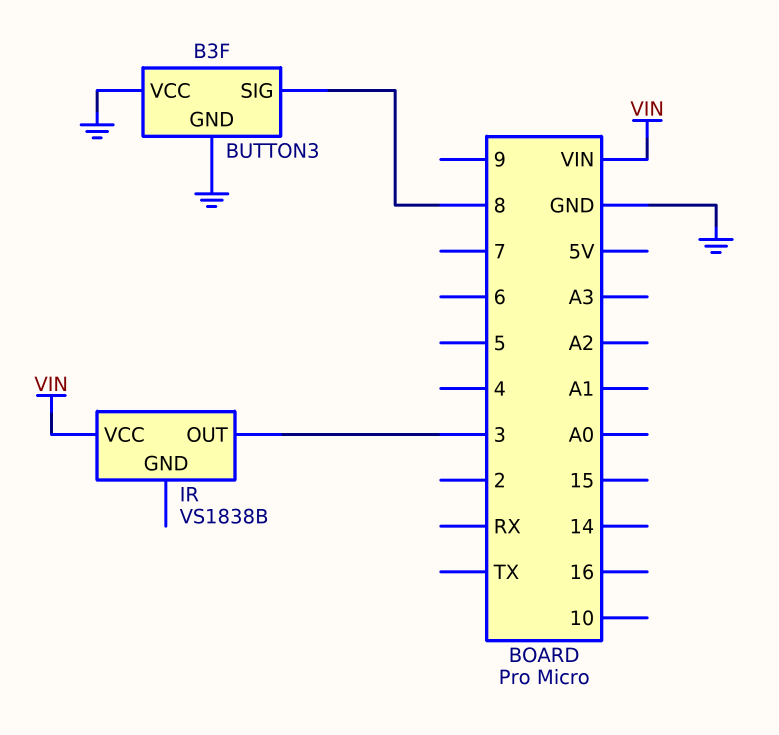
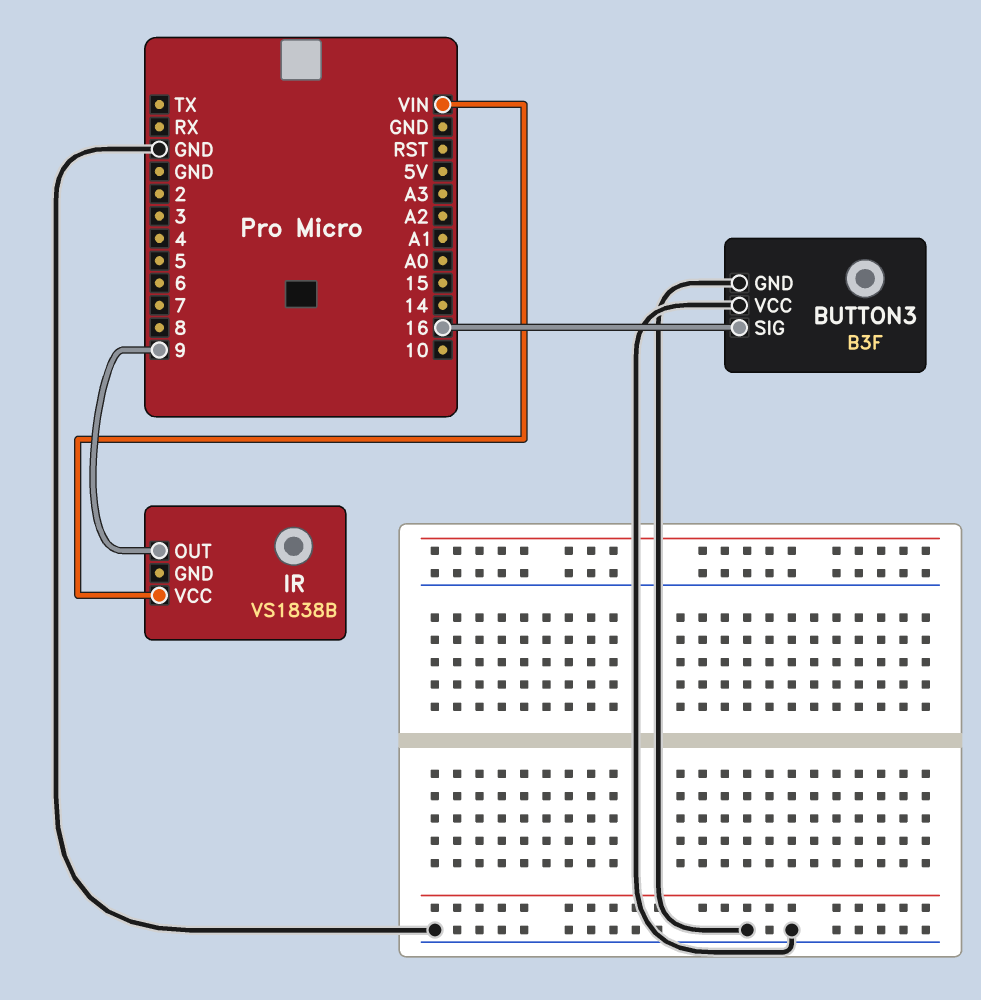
BUTTON3 pin SIG: 8 -> 16
IR pin OUT: 3 -> 9

